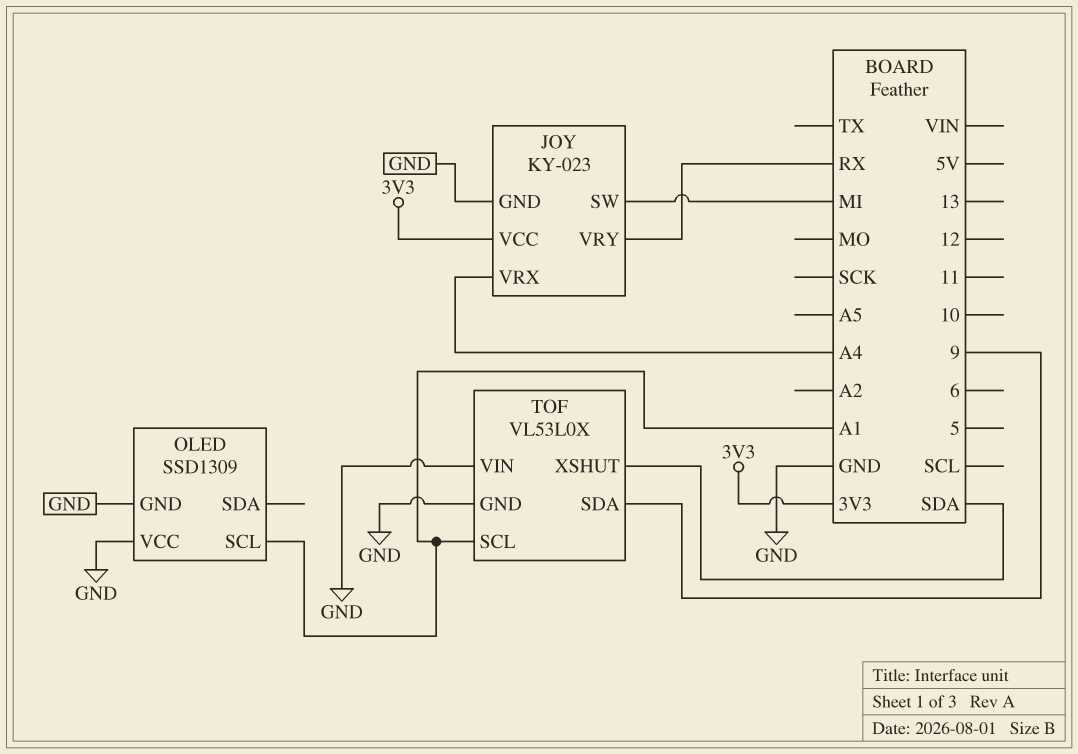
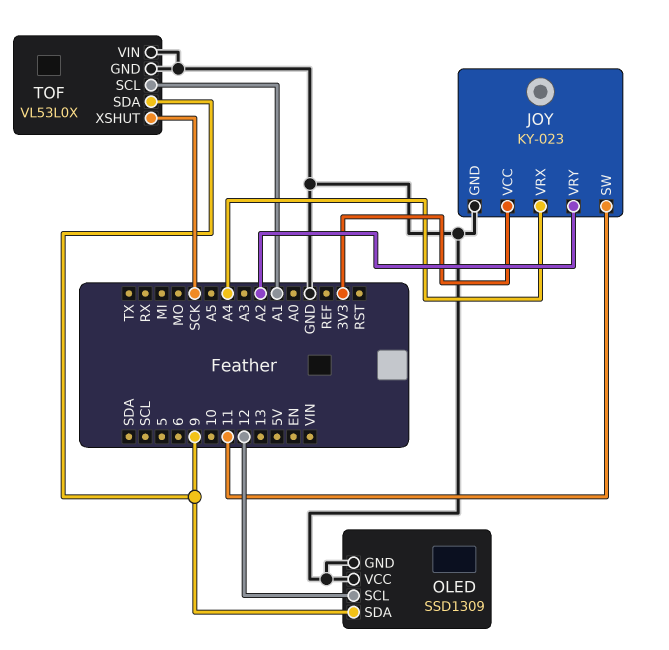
JOY pin SW: MI -> 11
JOY pin VRY: RX -> A2
OLED pin SCL: A1 -> 12
OLED pin SDA: none -> 9
TOF pin XSHUT: SDA -> SCK

